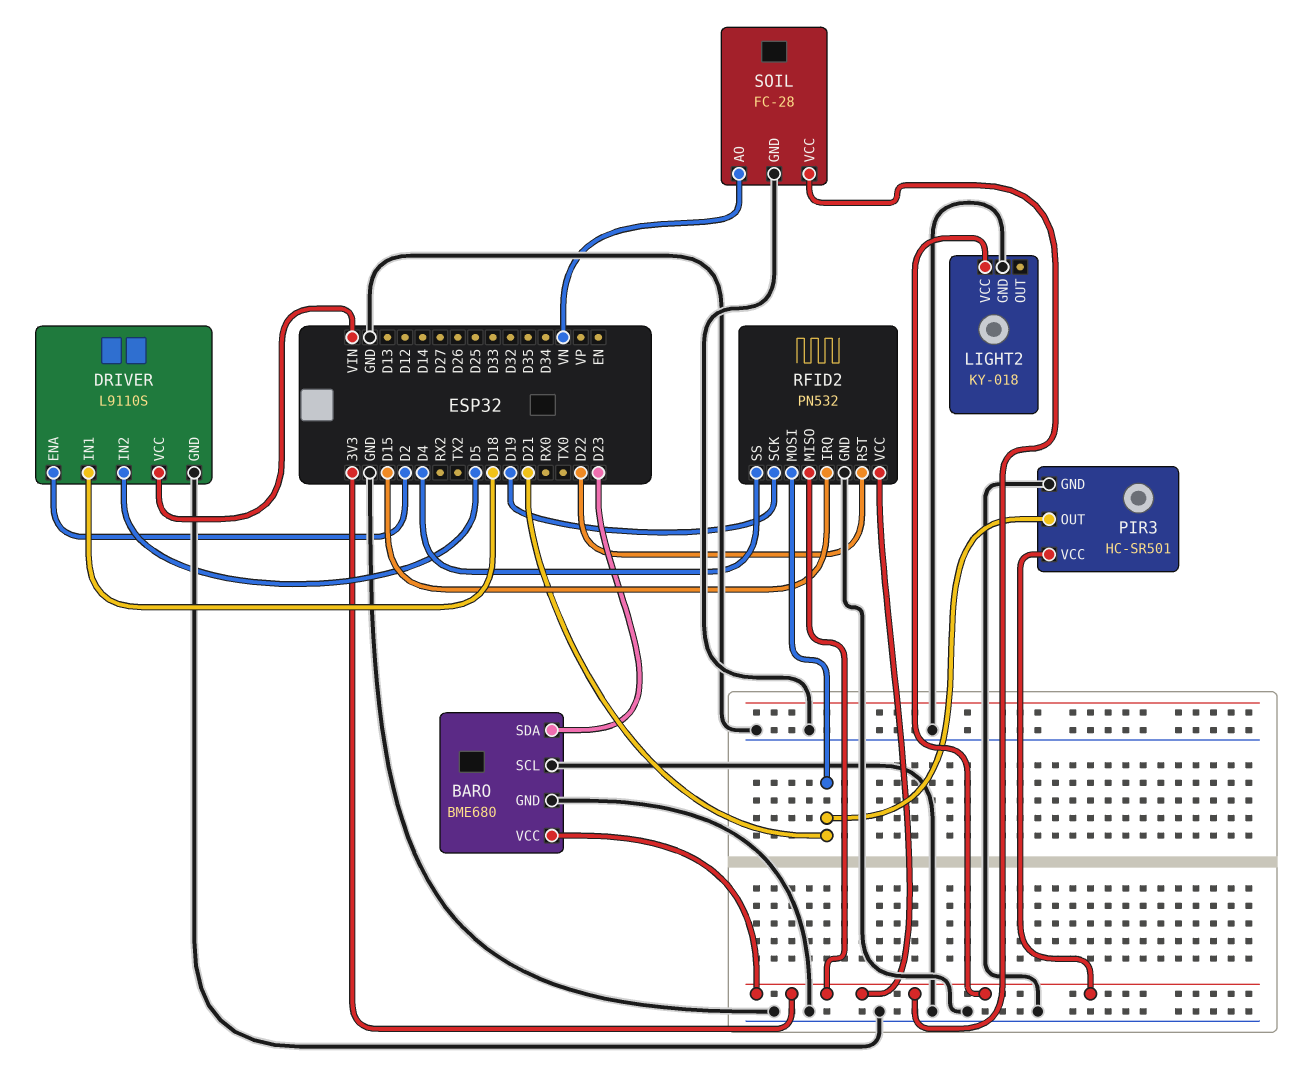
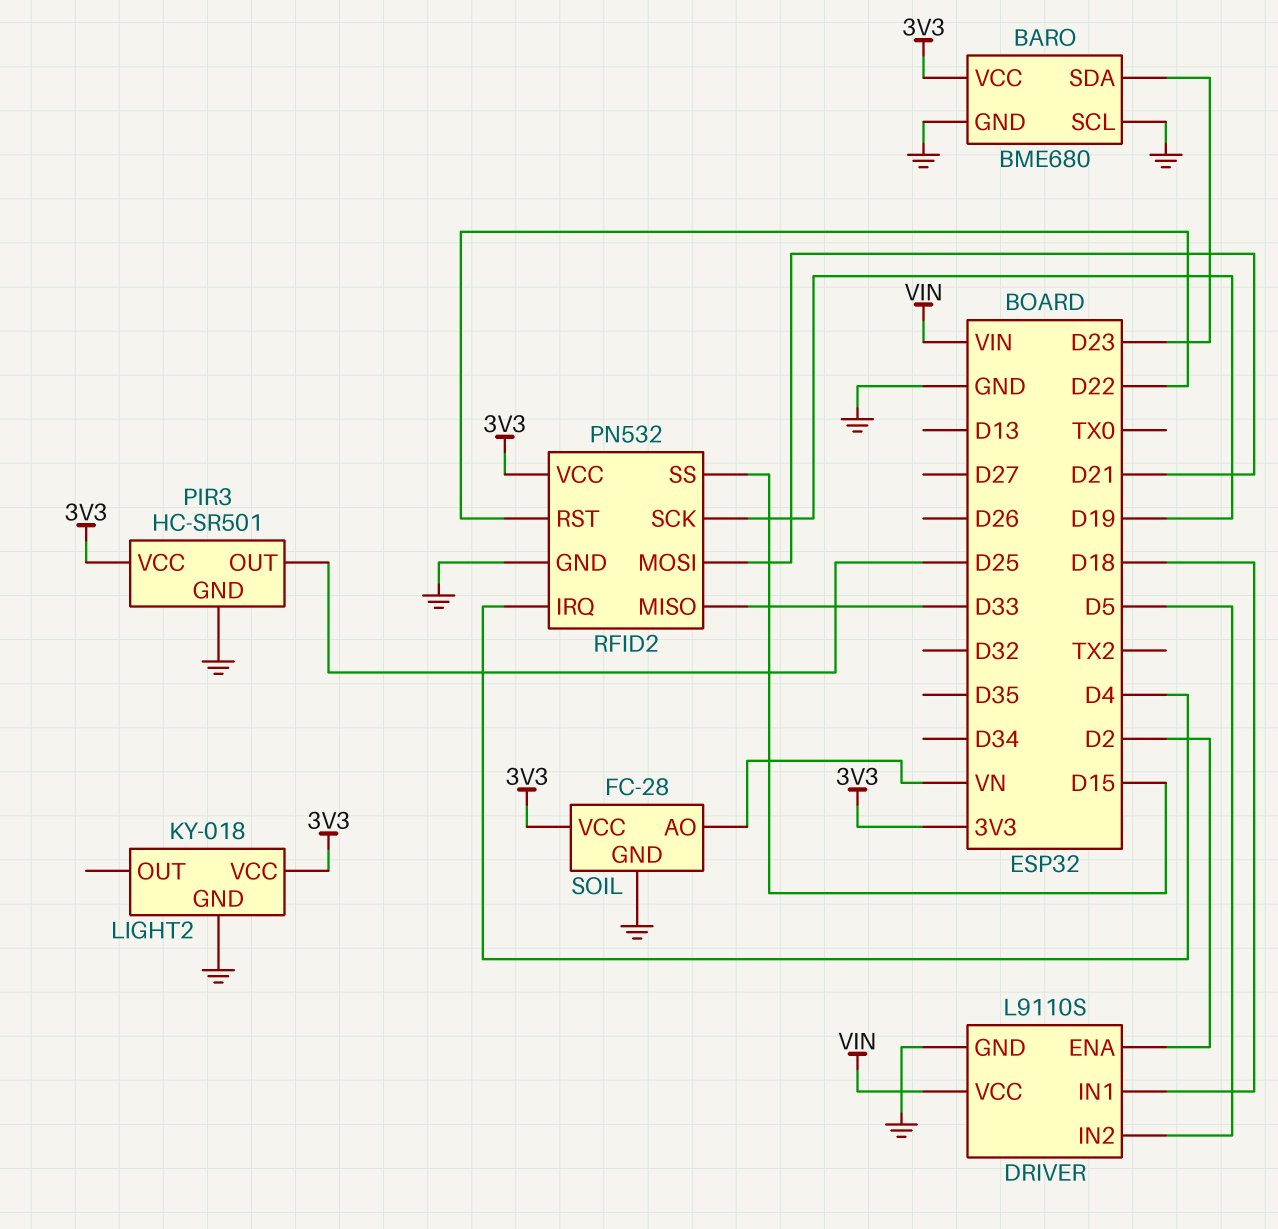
PIR3 pin OUT: D21 -> D25
RFID2 pin IRQ: D15 -> D4
RFID2 pin MISO: 3V3 -> D33
RFID2 pin SS: D4 -> D15

